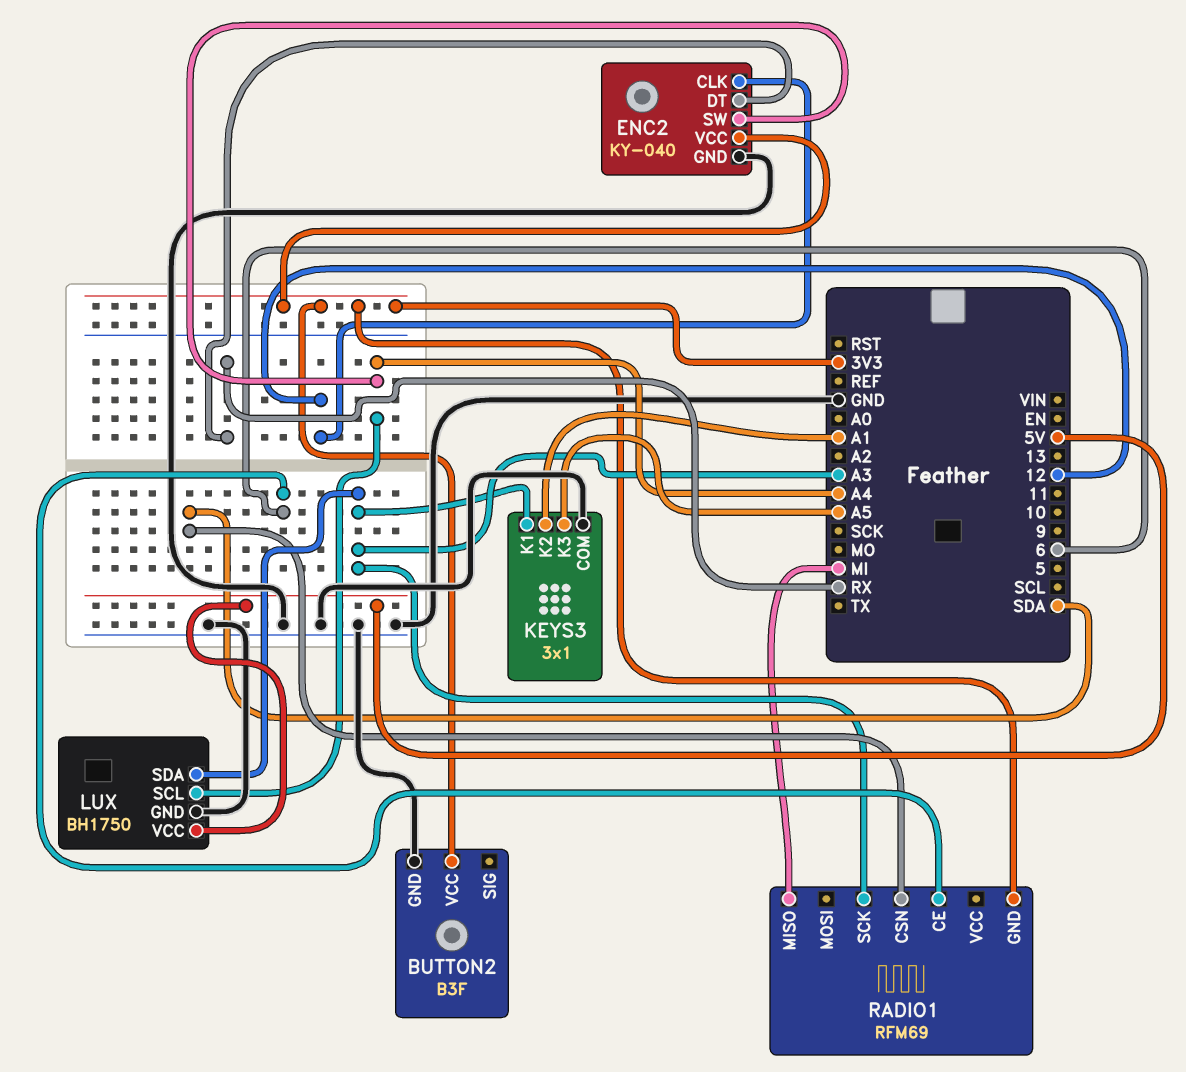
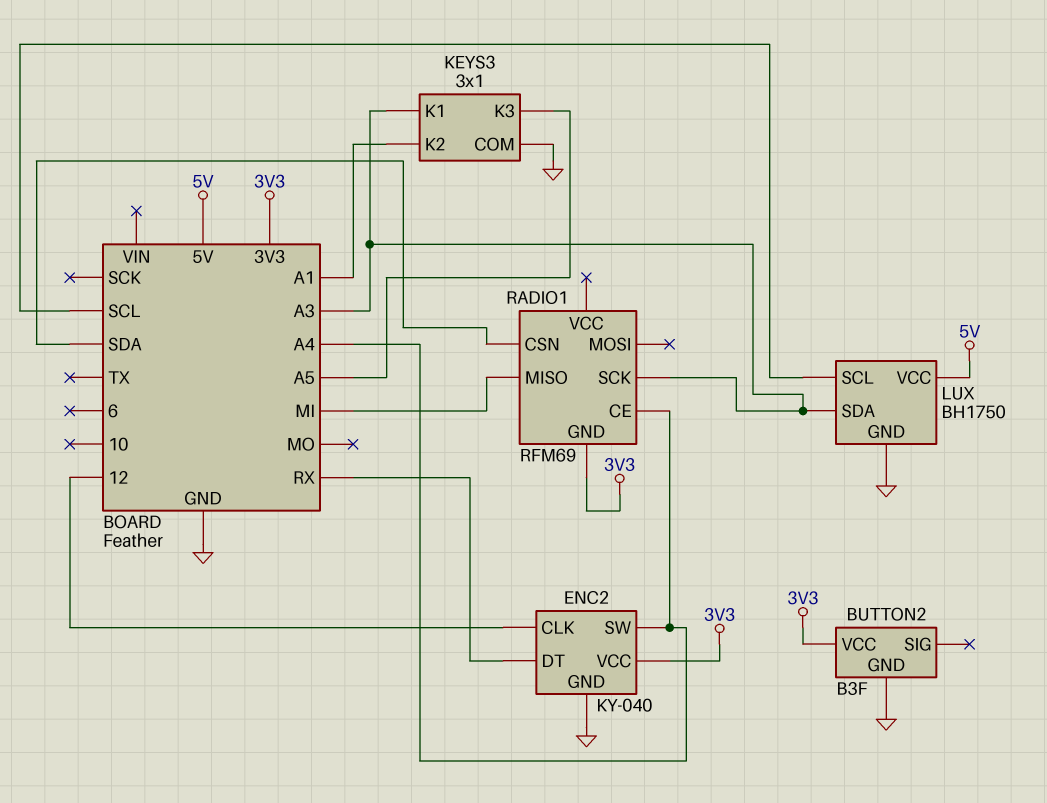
LUX pin SCL: A4 -> SCL
RADIO1 pin CE: 6 -> A4

